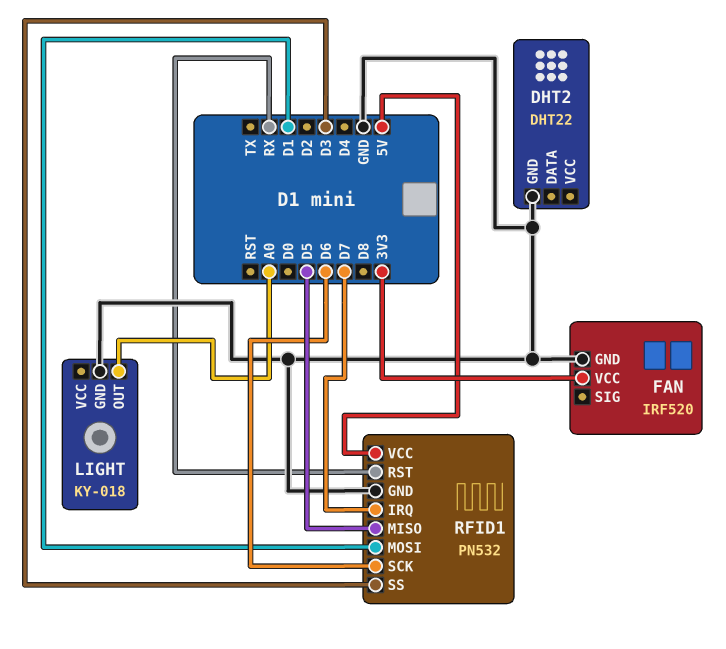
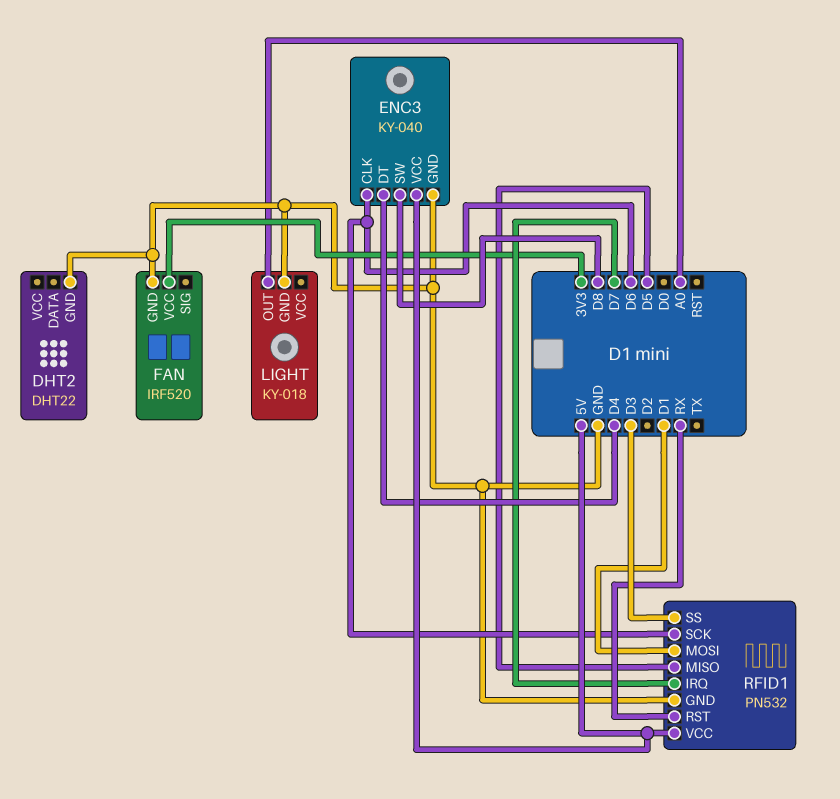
ENC3: none -> KY-040
ENC3 pin CLK: none -> D6
ENC3 pin DT: none -> D4
ENC3 pin GND: none -> GND
ENC3 pin SW: none -> D8
ENC3 pin VCC: none -> 5V

